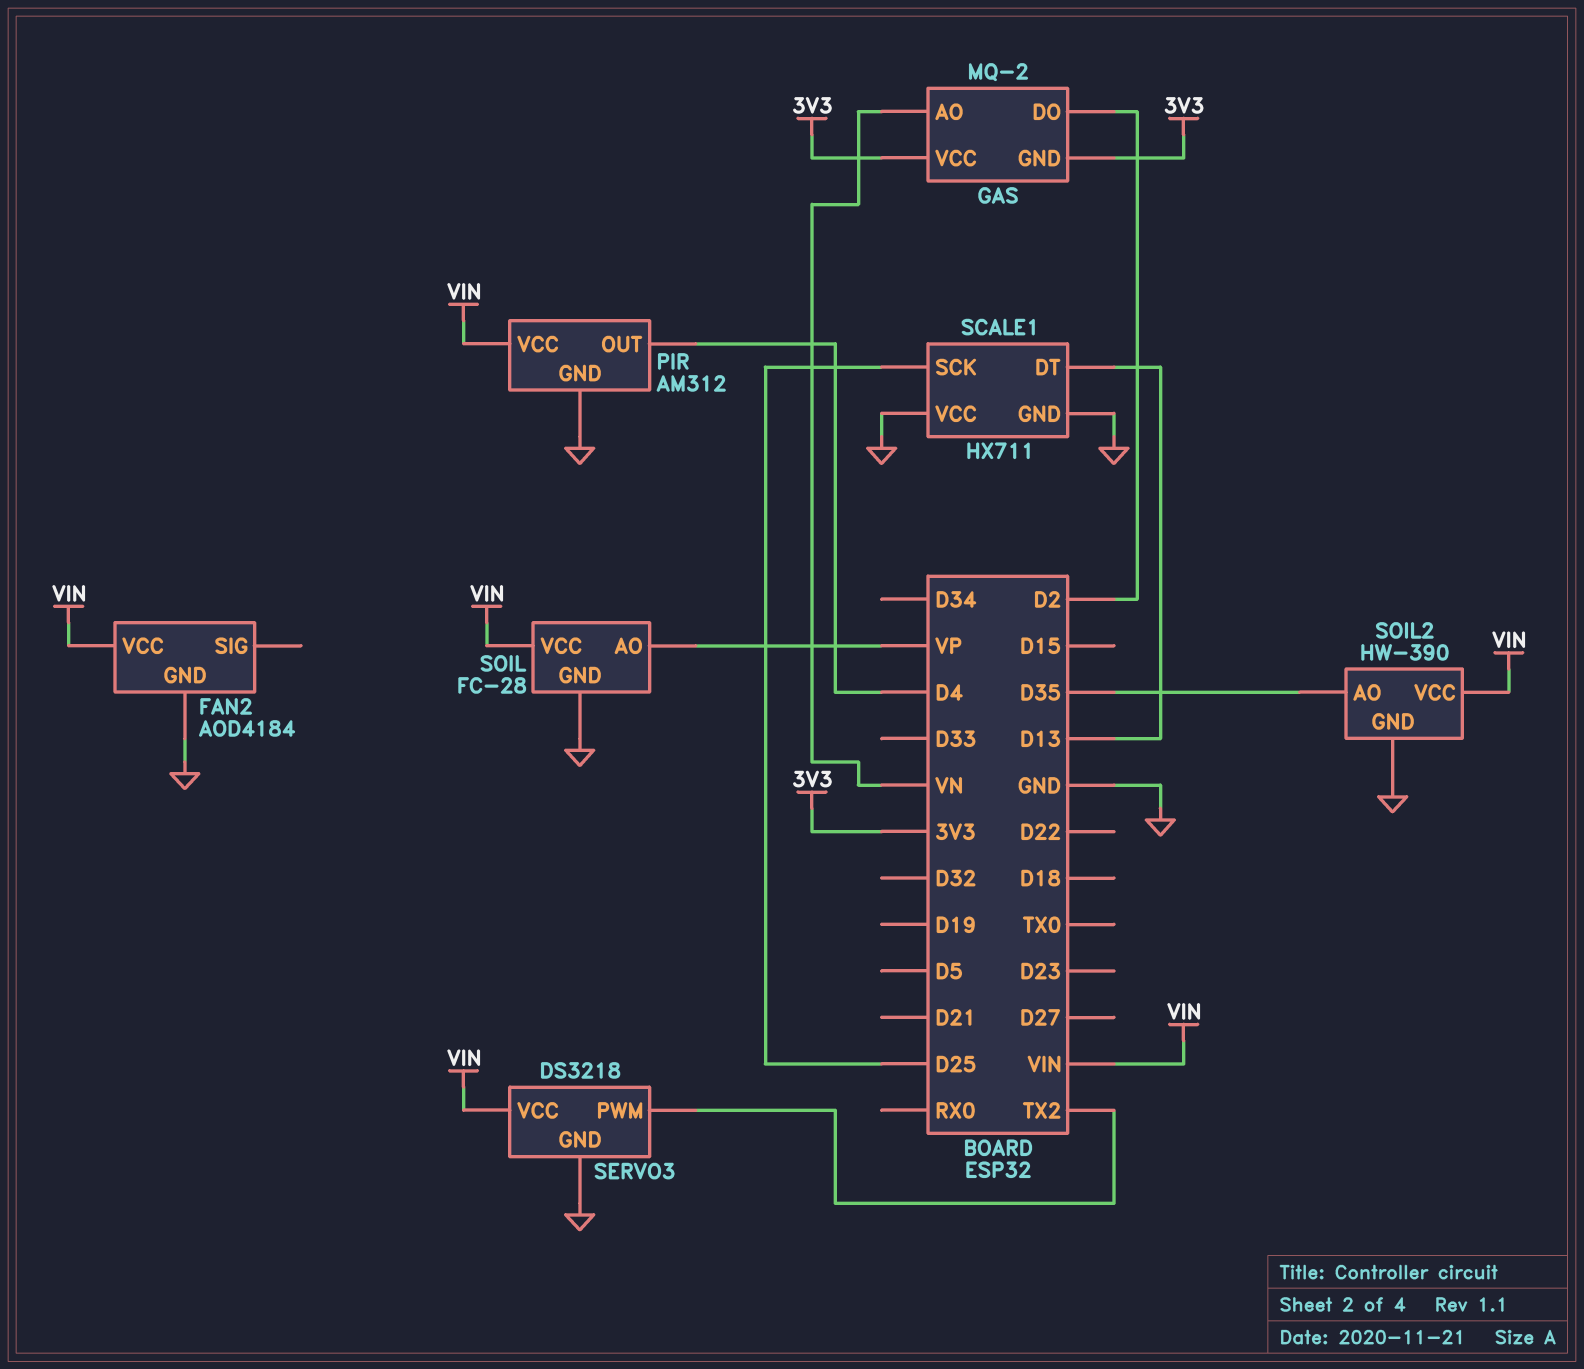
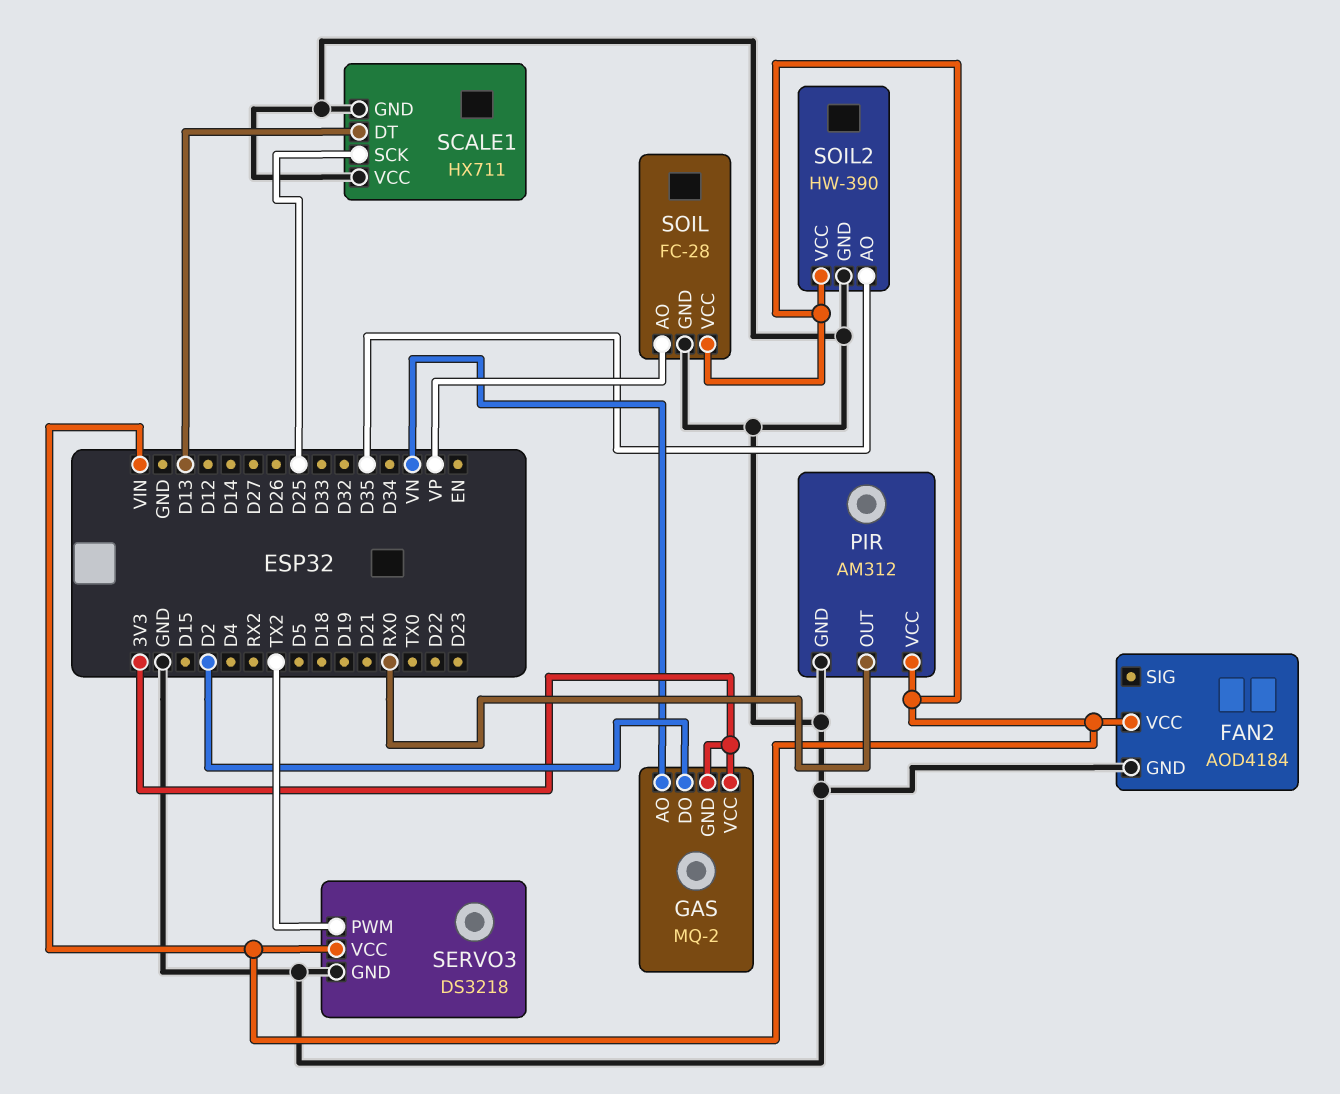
PIR pin OUT: D4 -> RX0

